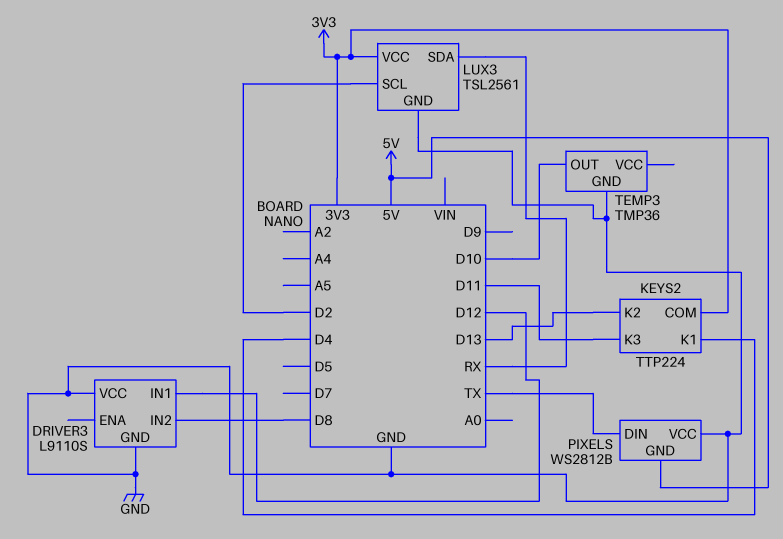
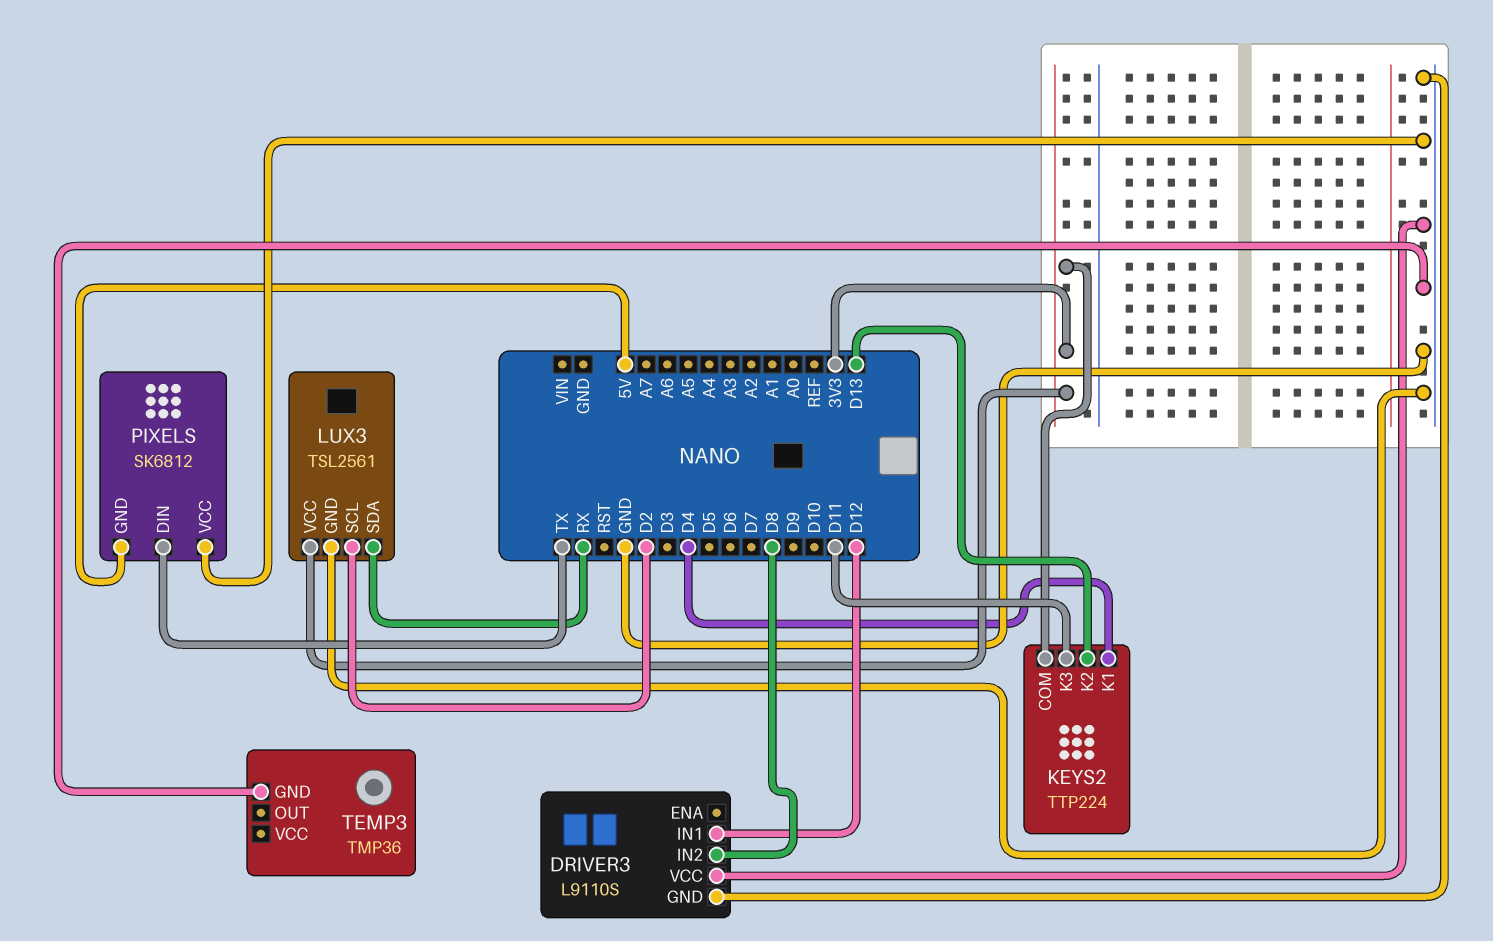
PIXELS: WS2812B -> SK6812
TEMP3 pin OUT: D10 -> none

